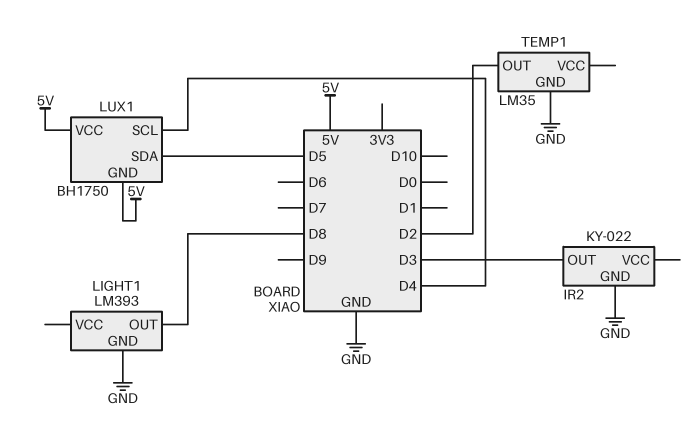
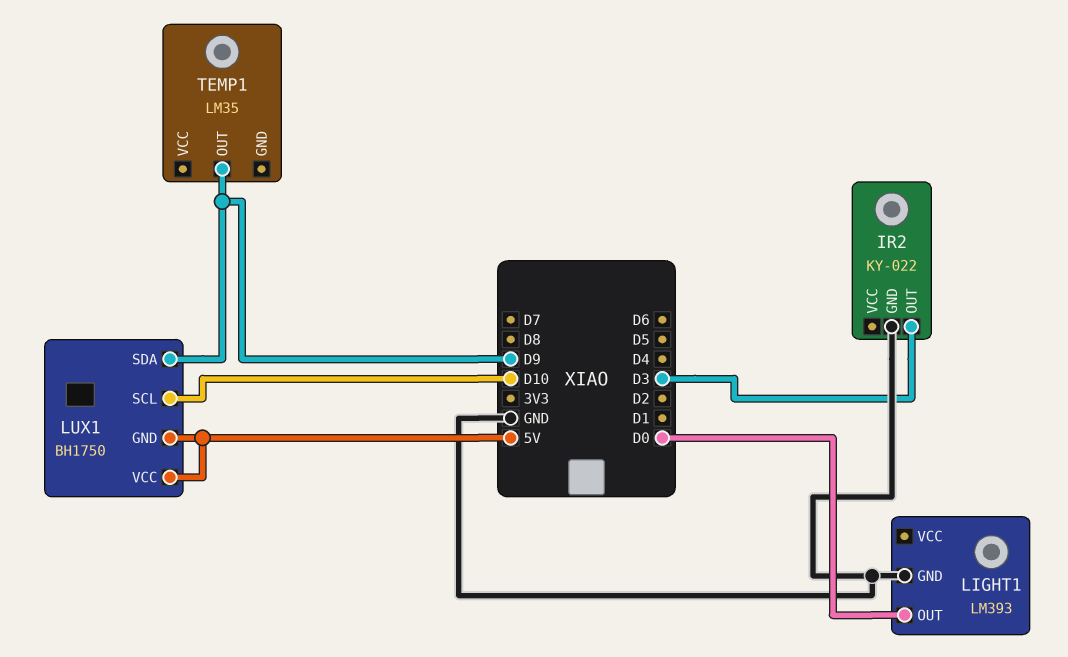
LIGHT1 pin OUT: D8 -> D0
LUX1 pin SCL: D4 -> D10
LUX1 pin SDA: D5 -> D9
TEMP1 pin GND: GND -> none
TEMP1 pin OUT: D2 -> D9

